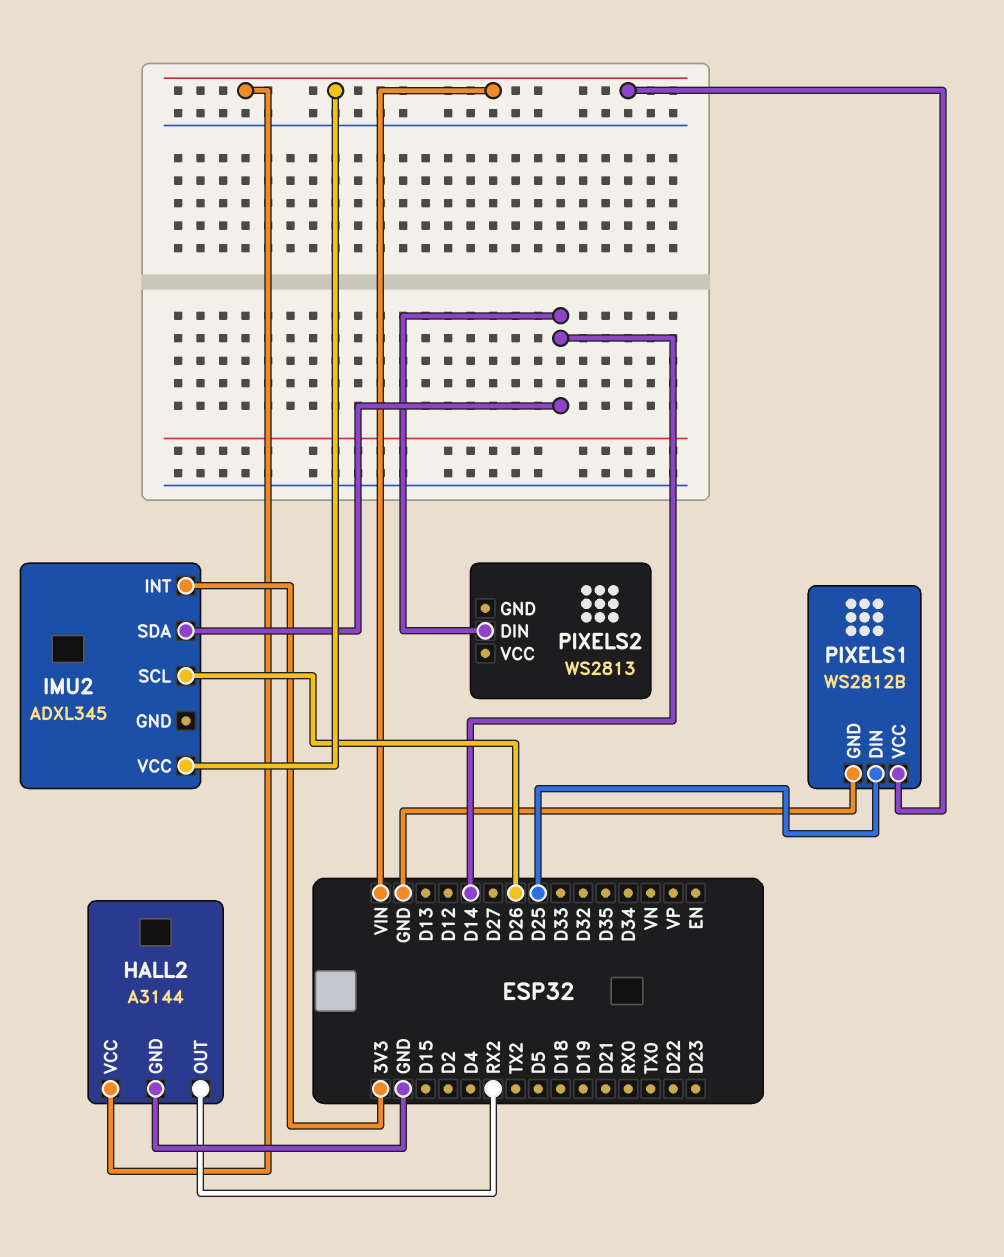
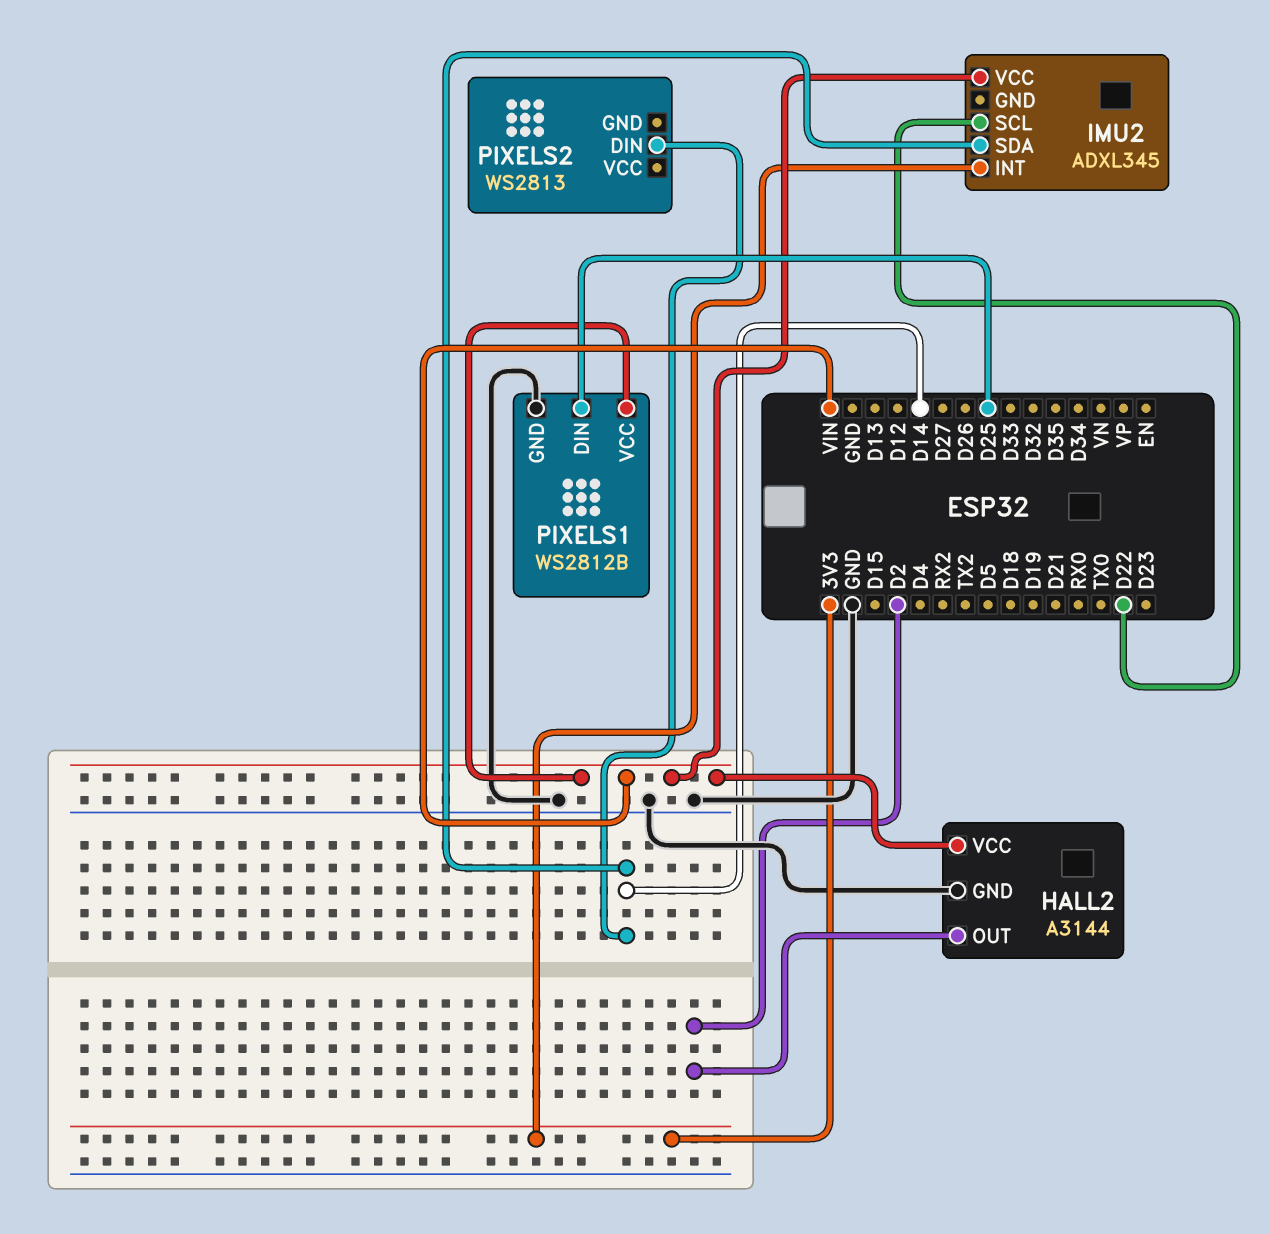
HALL2 pin OUT: RX2 -> D2
IMU2 pin SCL: D26 -> D22

